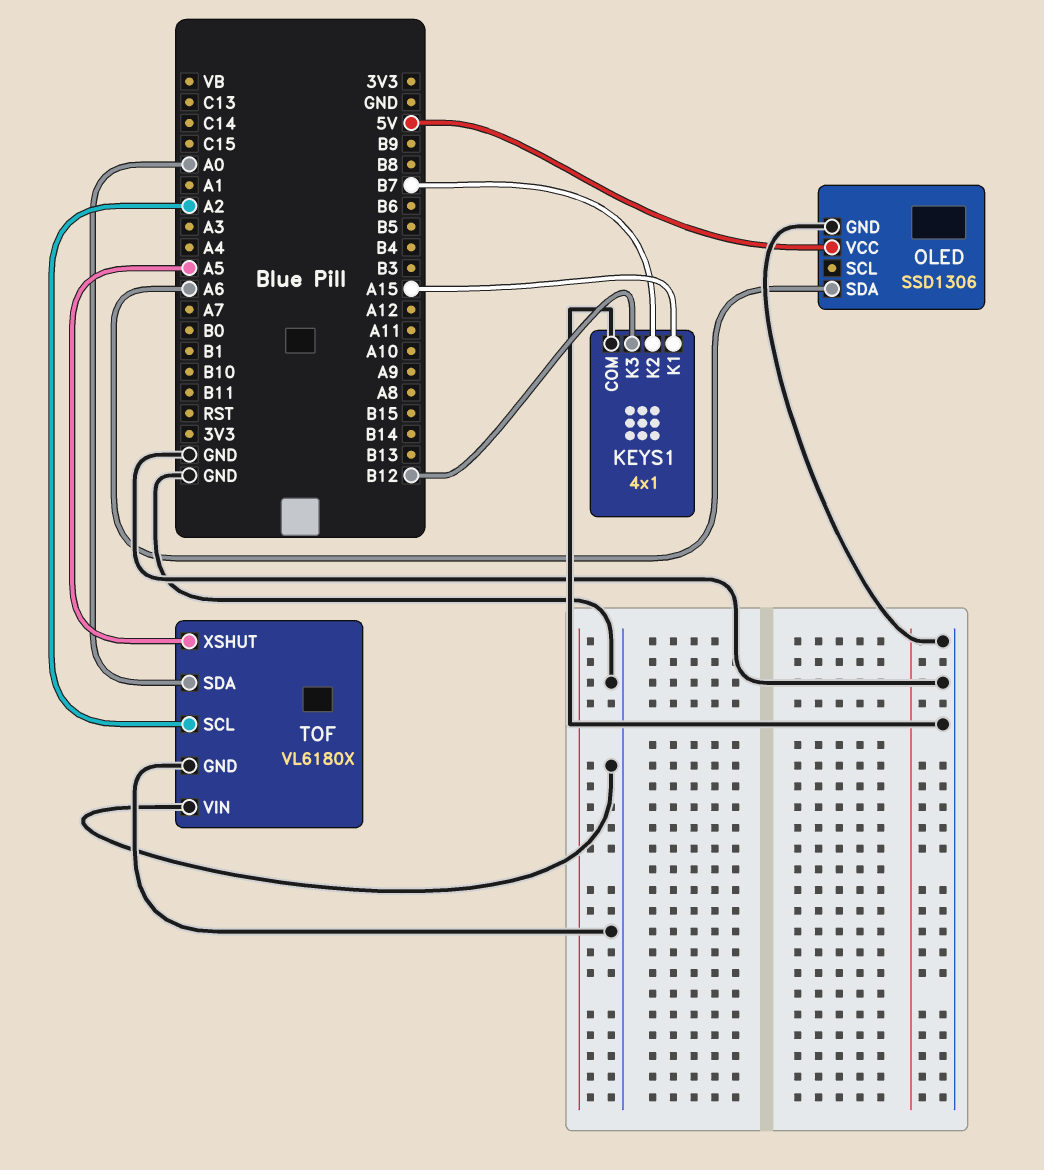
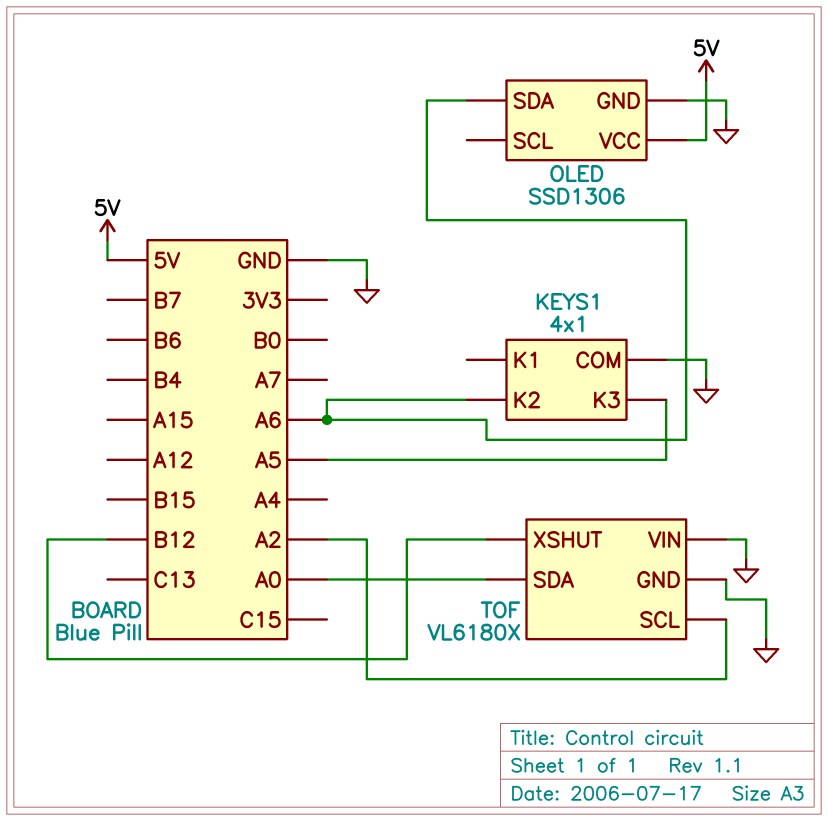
KEYS1 pin K1: A15 -> none
KEYS1 pin K2: B7 -> A6
KEYS1 pin K3: B12 -> A5
TOF pin XSHUT: A5 -> B12

